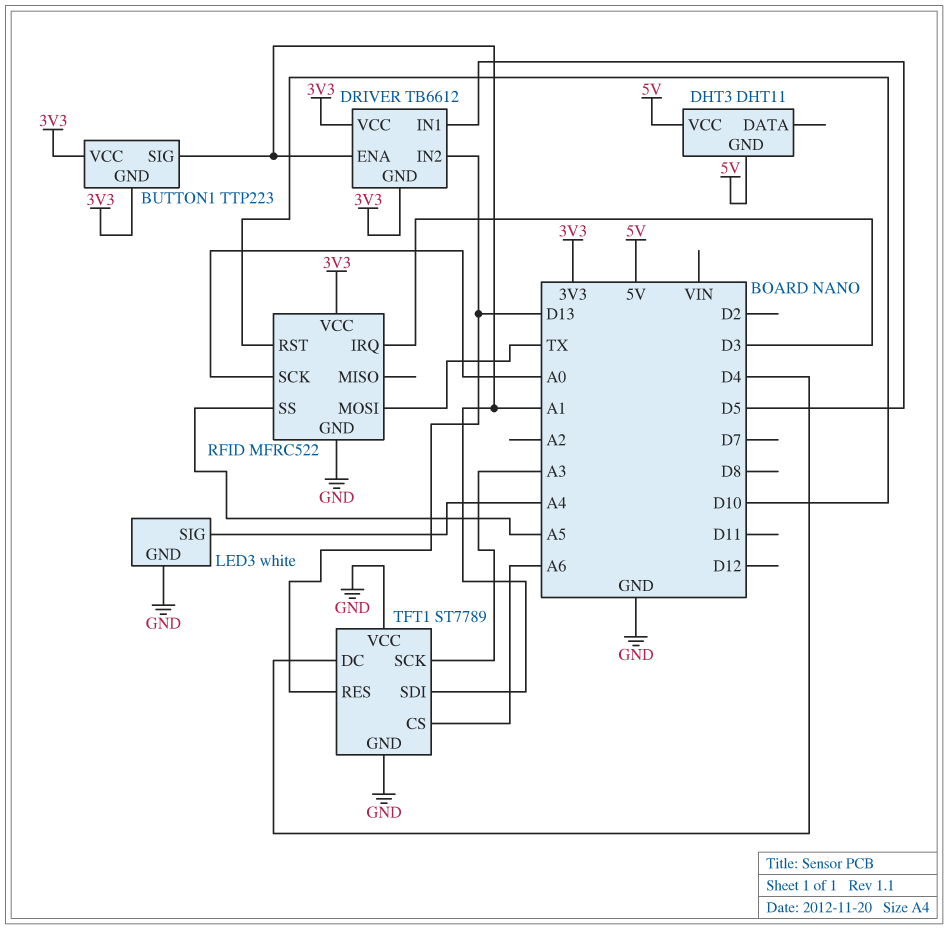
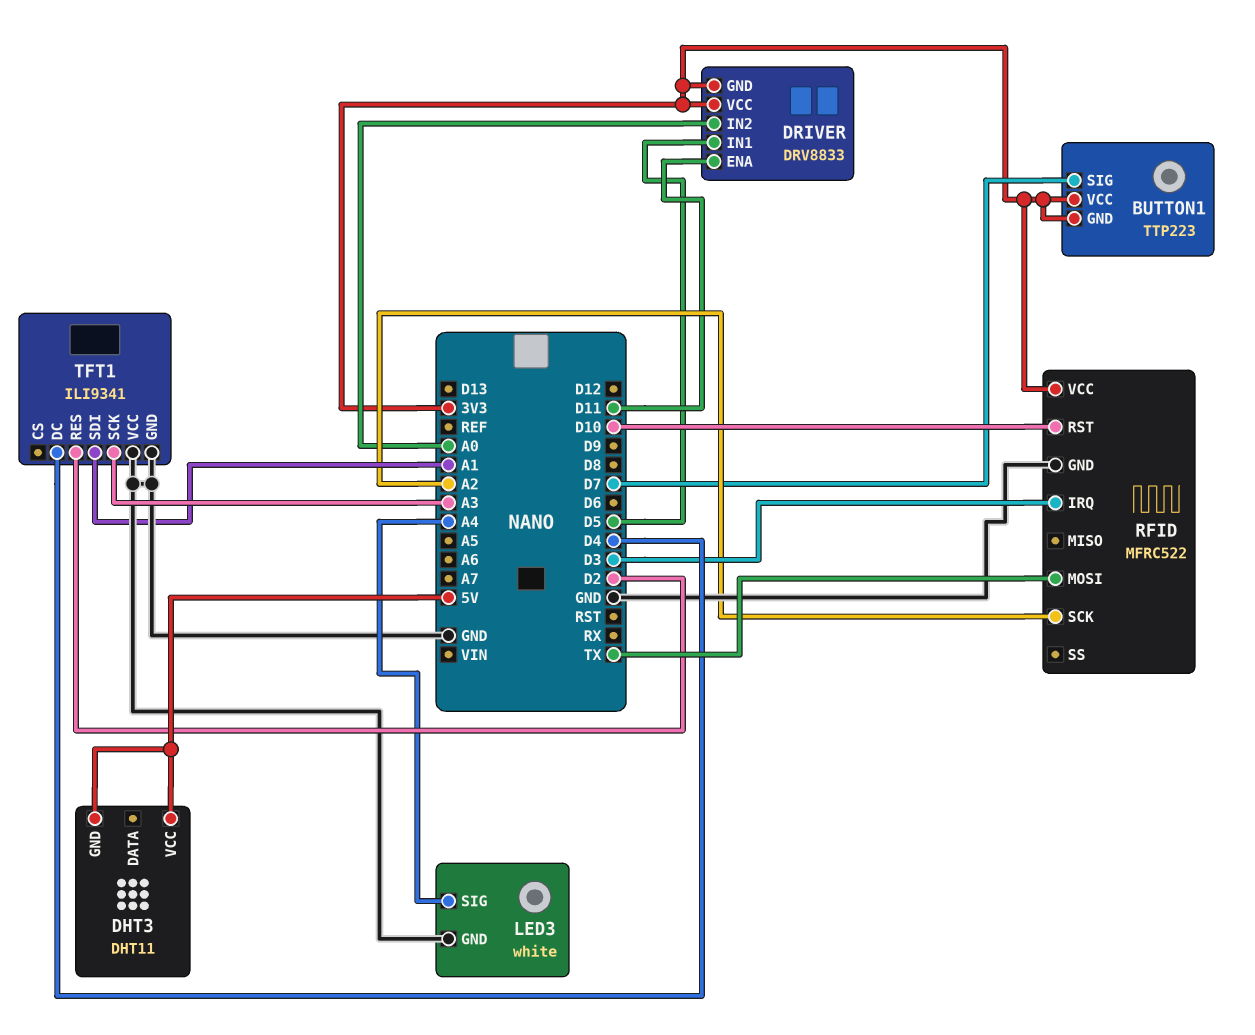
BUTTON1 pin SIG: A1 -> D7
DRIVER: TB6612 -> DRV8833
DRIVER pin ENA: A1 -> D11
DRIVER pin IN2: D13 -> A0
RFID pin SCK: A0 -> A2
RFID pin SS: A5 -> none
TFT1: ST7789 -> ILI9341
TFT1 pin CS: A6 -> none
TFT1 pin RES: D13 -> D2

